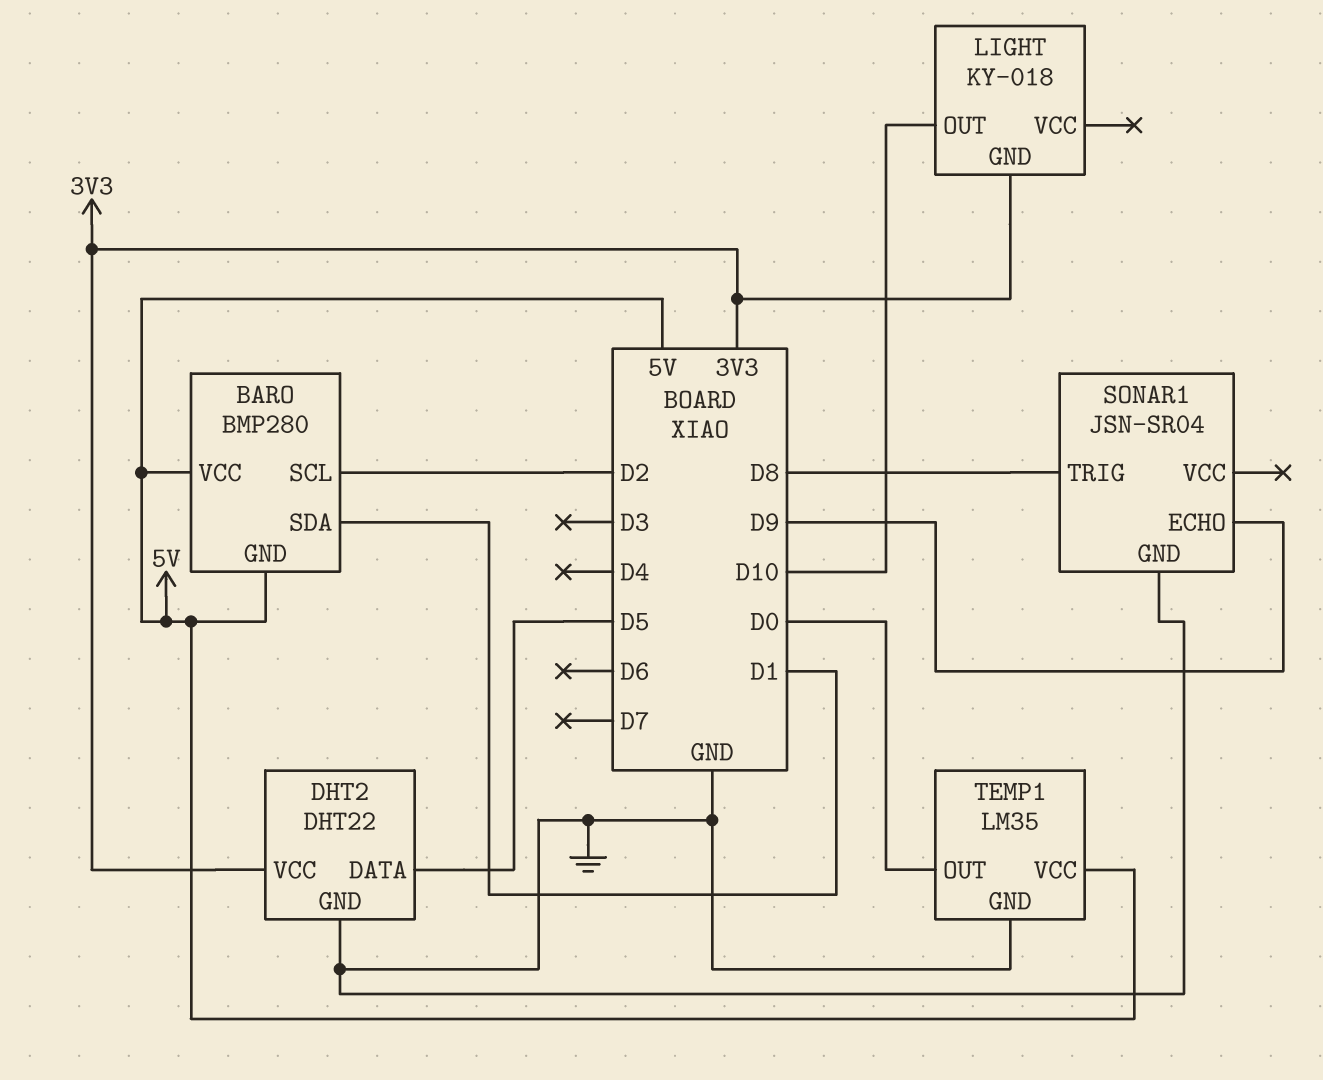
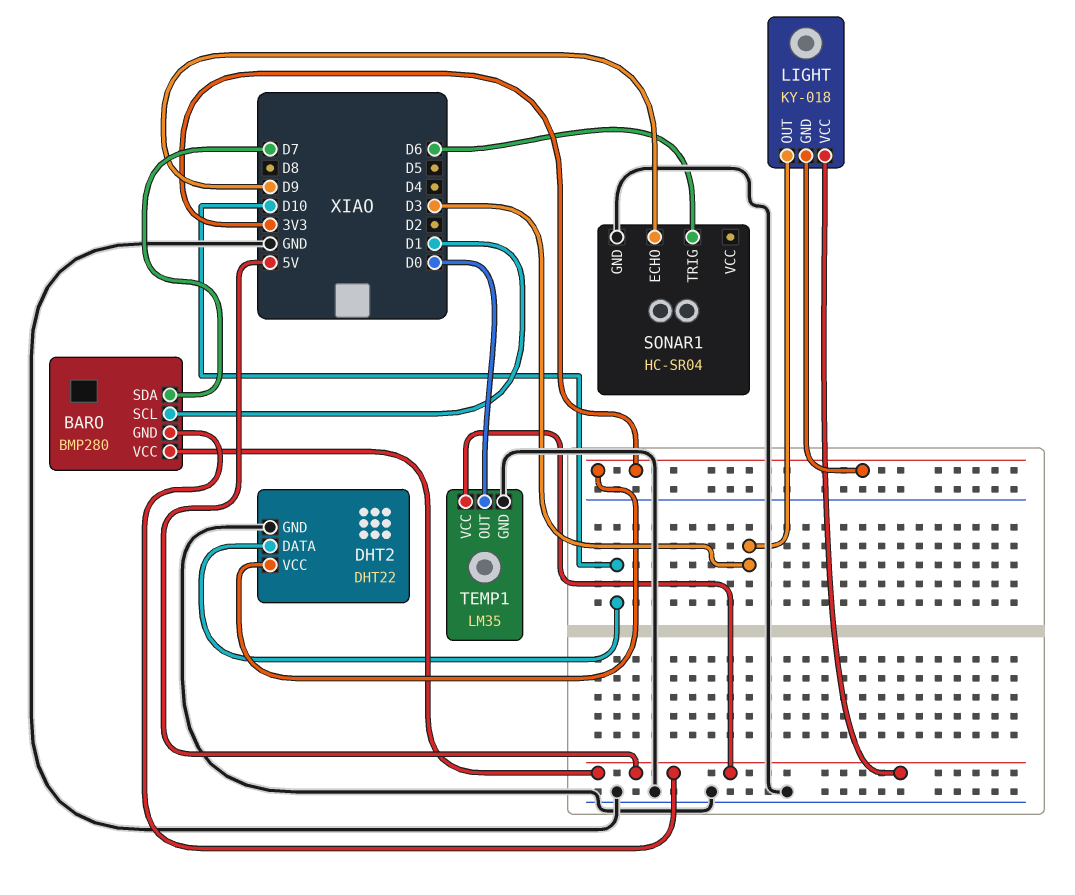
BARO pin SCL: D2 -> D1
BARO pin SDA: D1 -> D7
DHT2 pin DATA: D5 -> D10
LIGHT pin OUT: D10 -> D3
LIGHT pin VCC: none -> 5V
SONAR1: JSN-SR04 -> HC-SR04
SONAR1 pin TRIG: D8 -> D6

